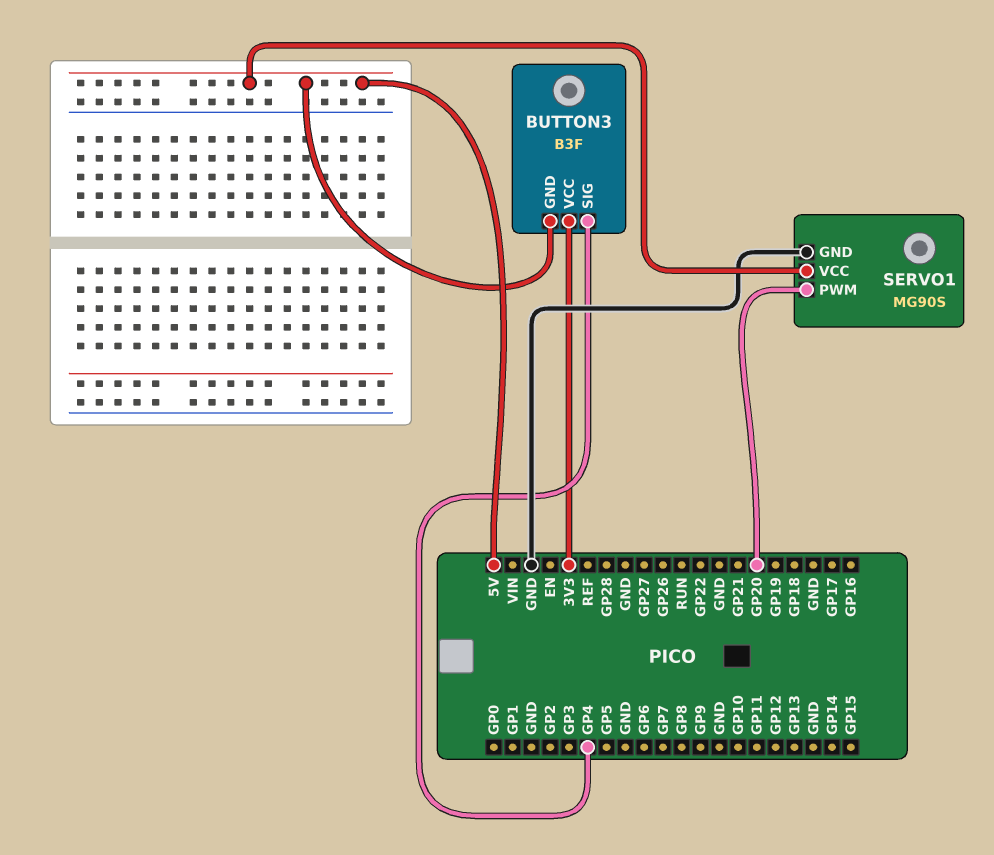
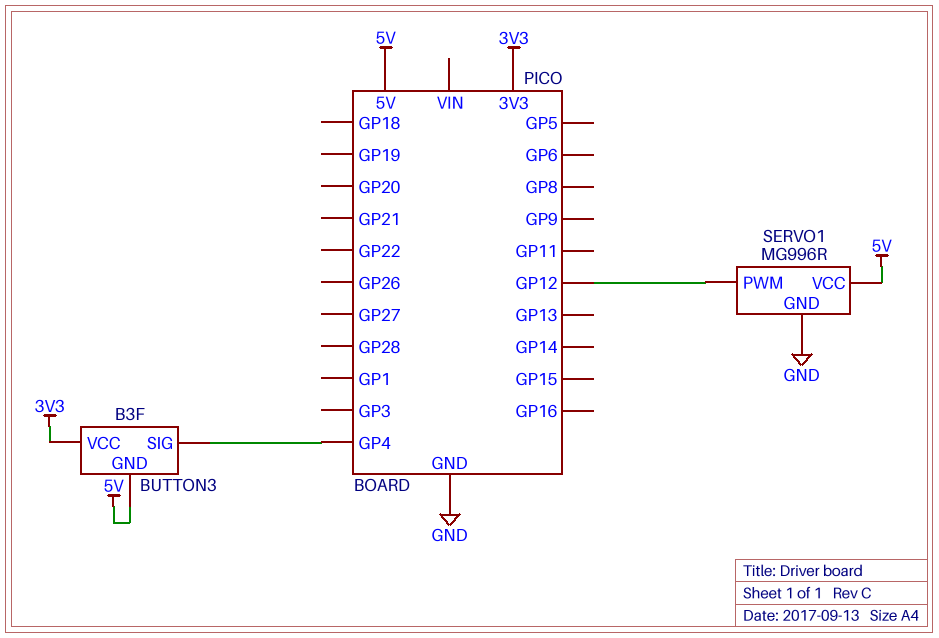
SERVO1: MG90S -> MG996R
SERVO1 pin PWM: GP20 -> GP12

